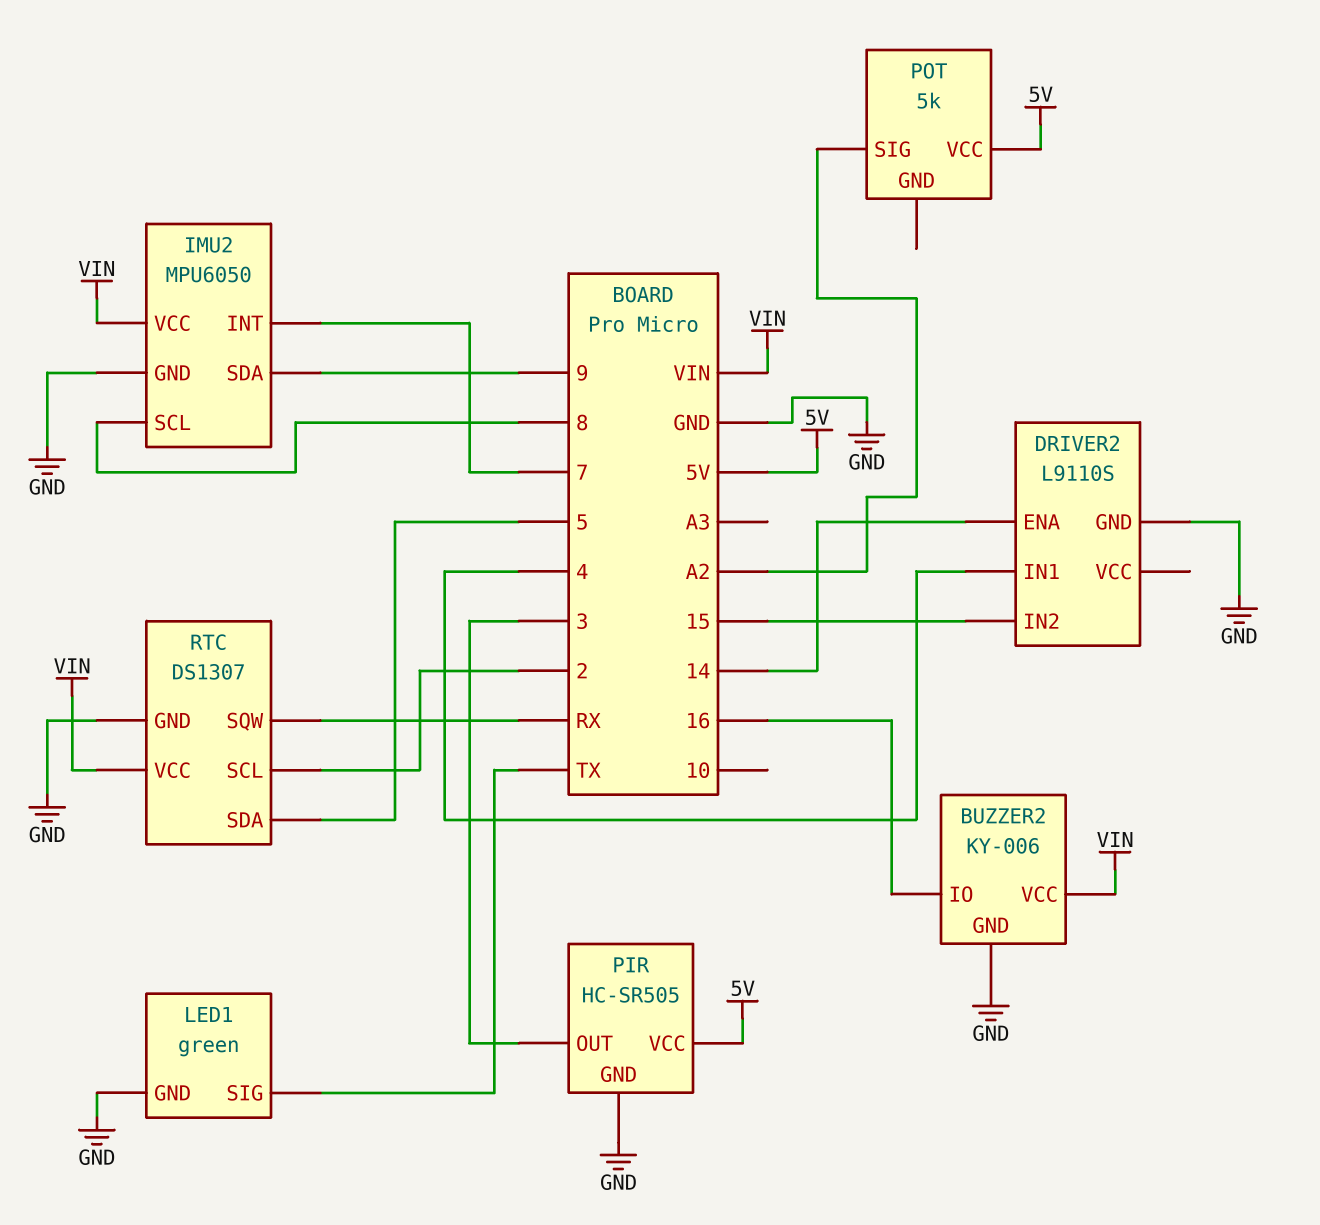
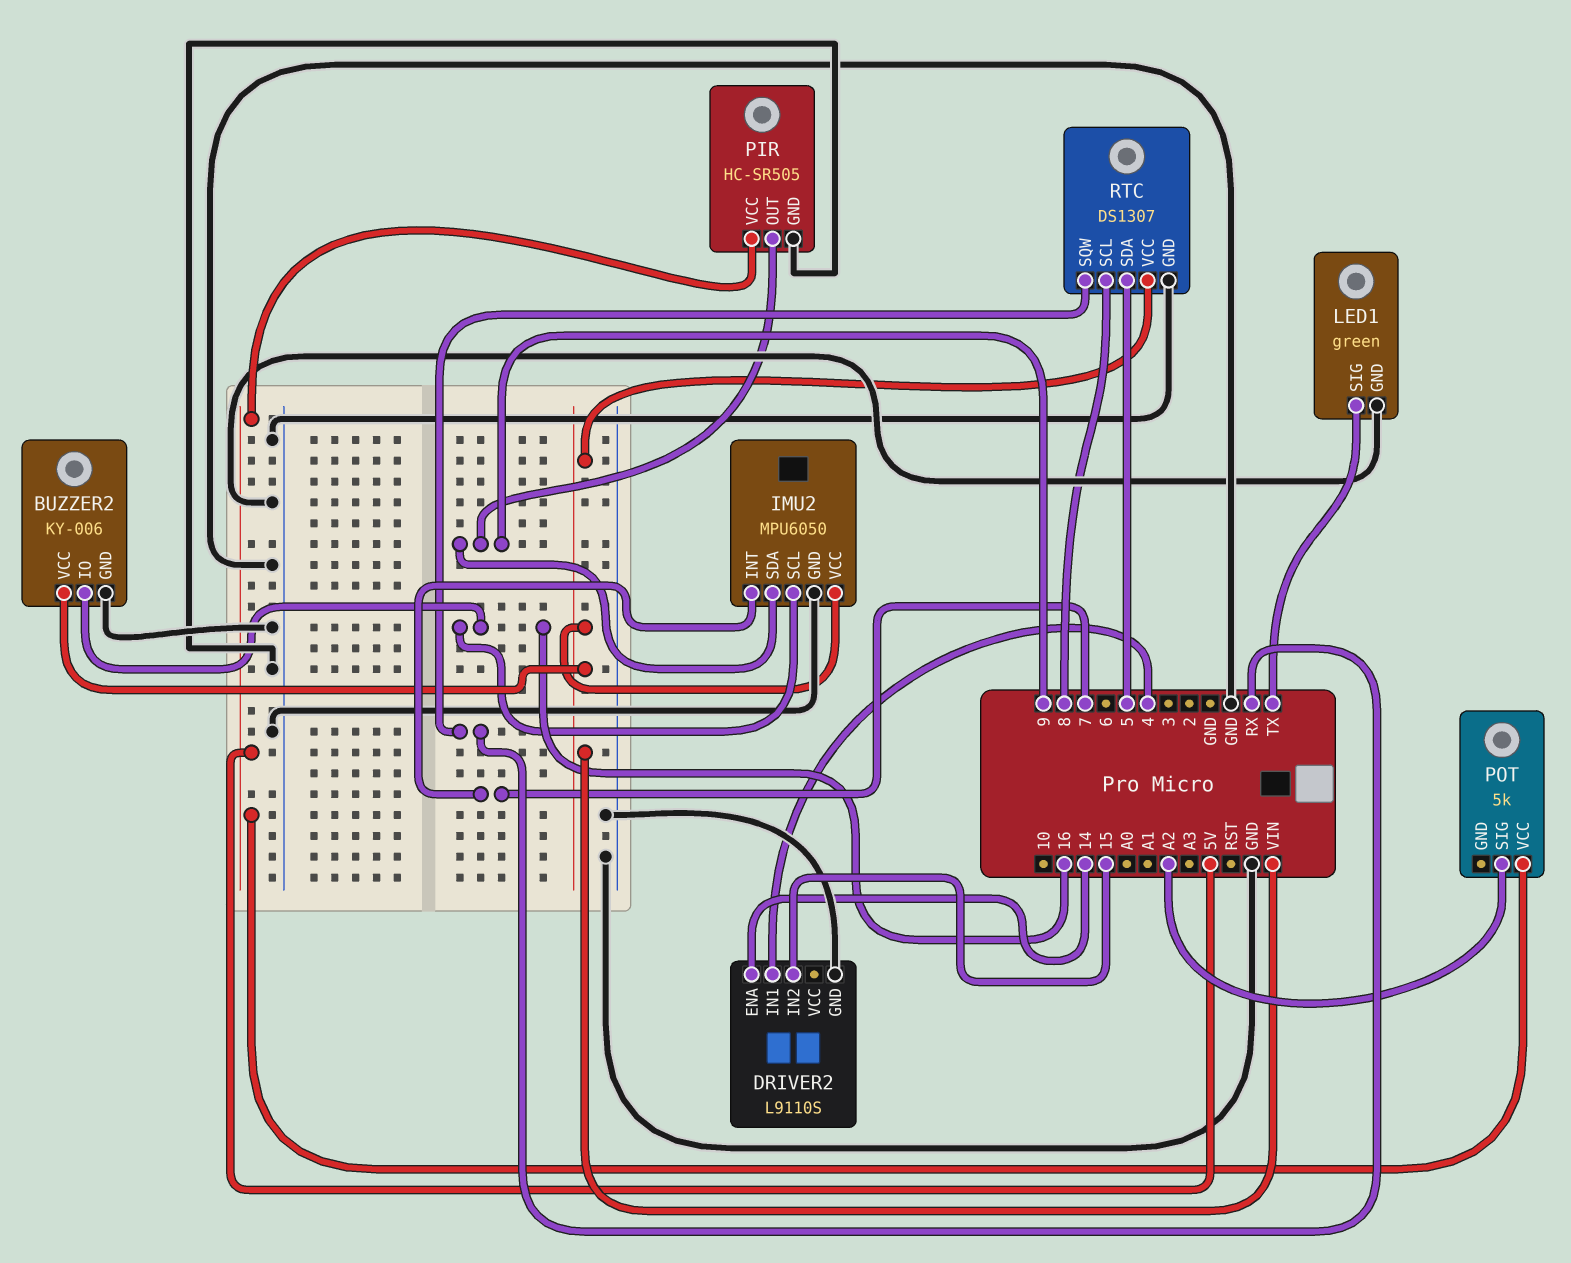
IMU2 pin SCL: 8 -> 16
PIR pin OUT: 3 -> 9
RTC pin SCL: 2 -> 8

